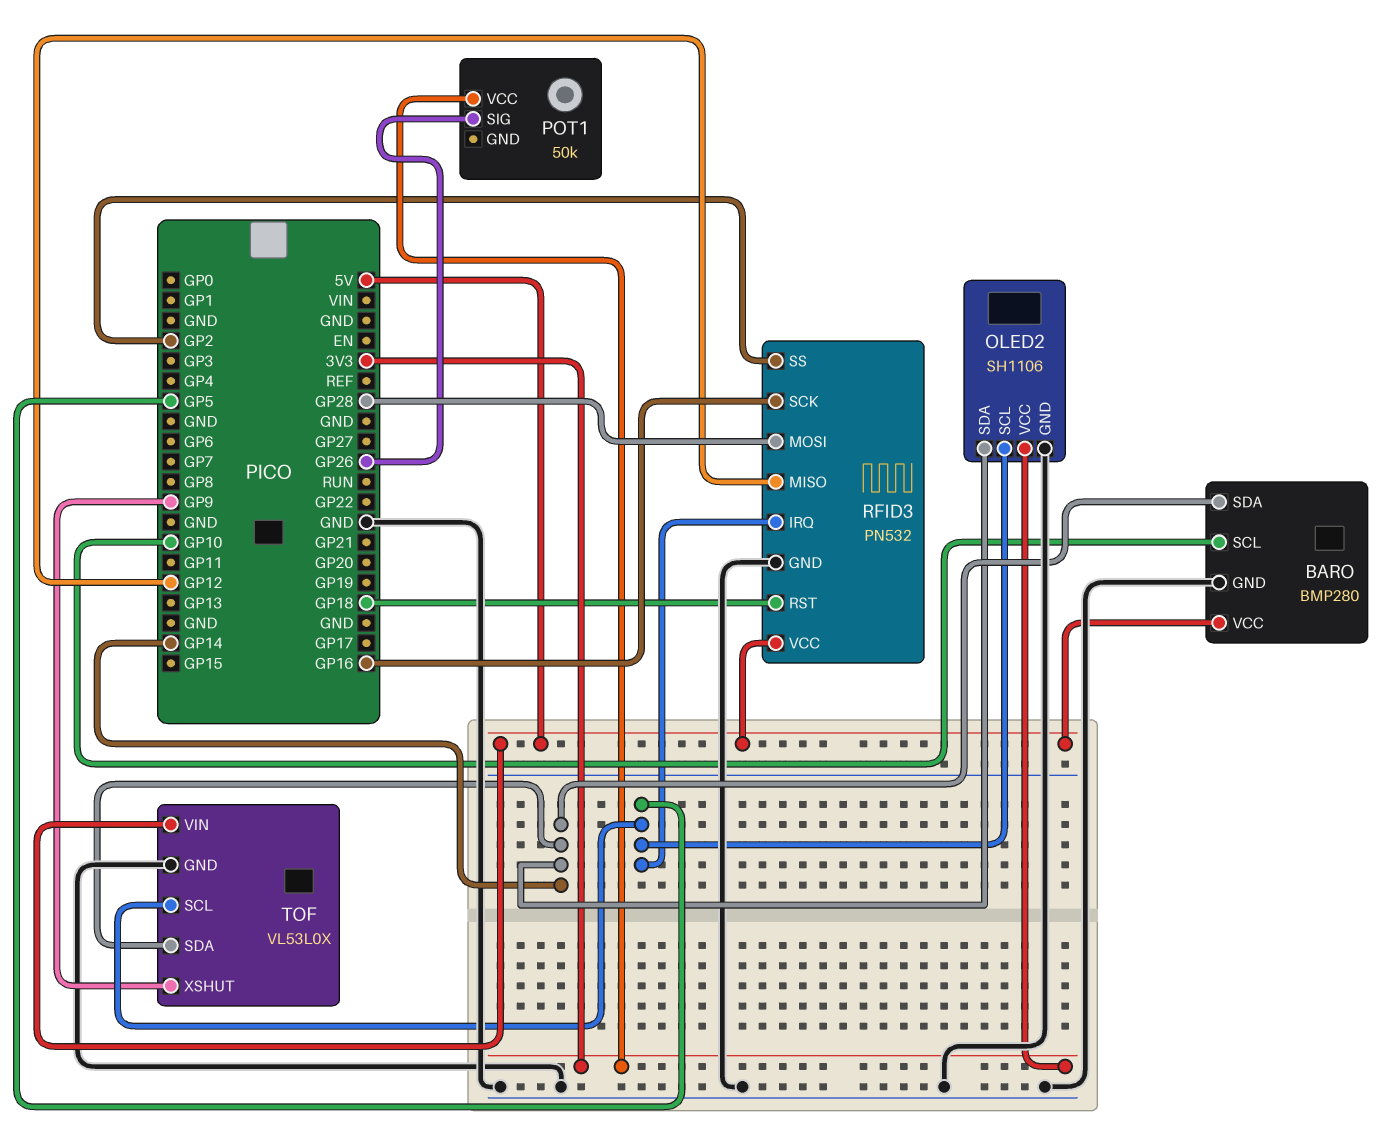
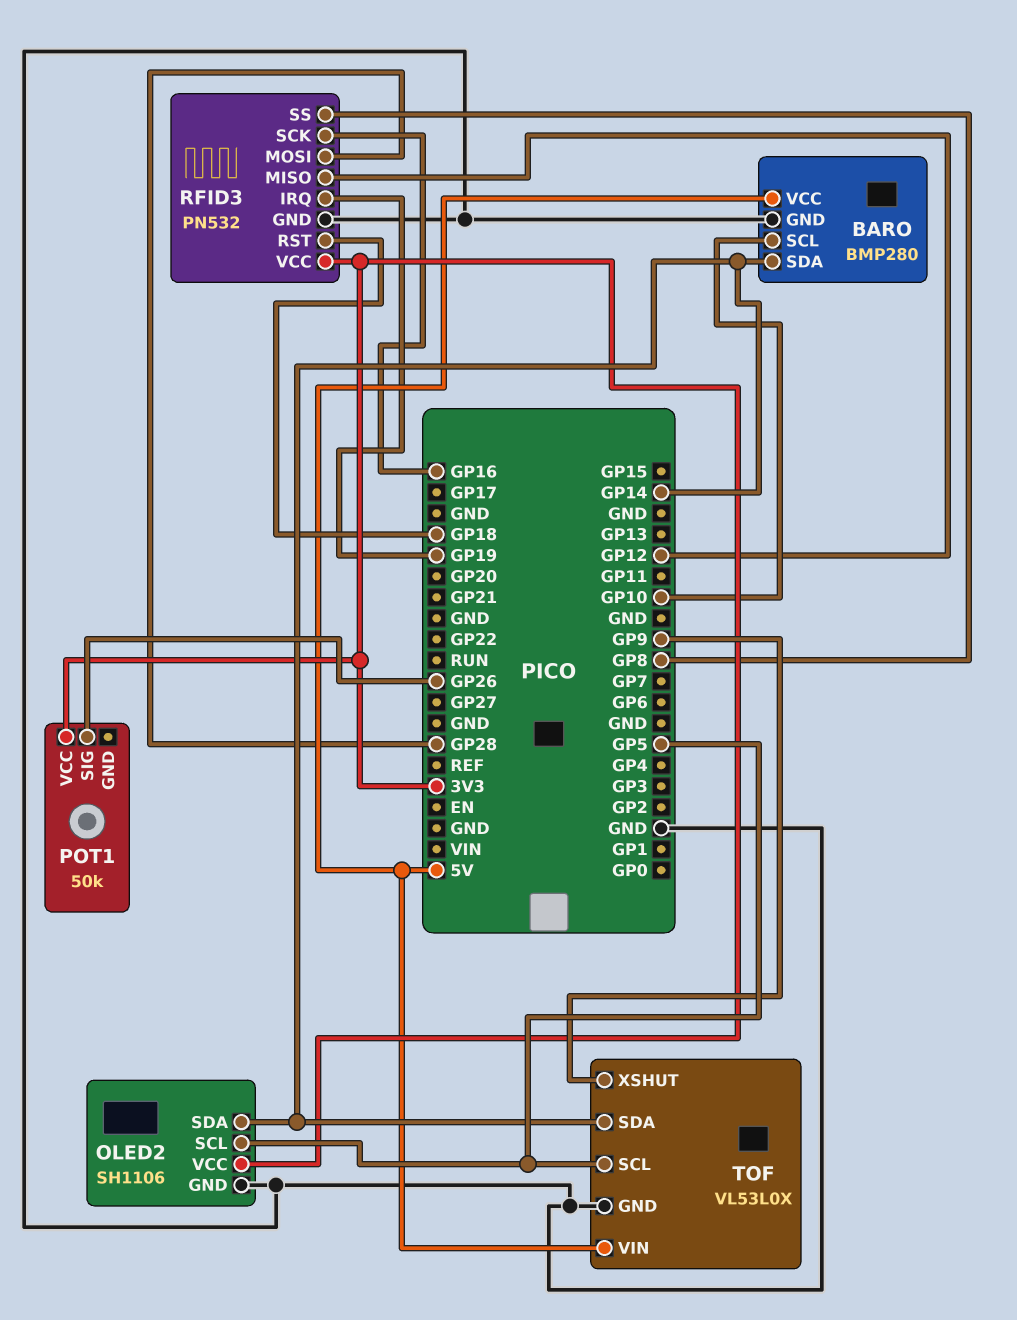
RFID3 pin IRQ: GP5 -> GP19
RFID3 pin SS: GP2 -> GP8
RFID3 pin VCC: 5V -> 3V3

